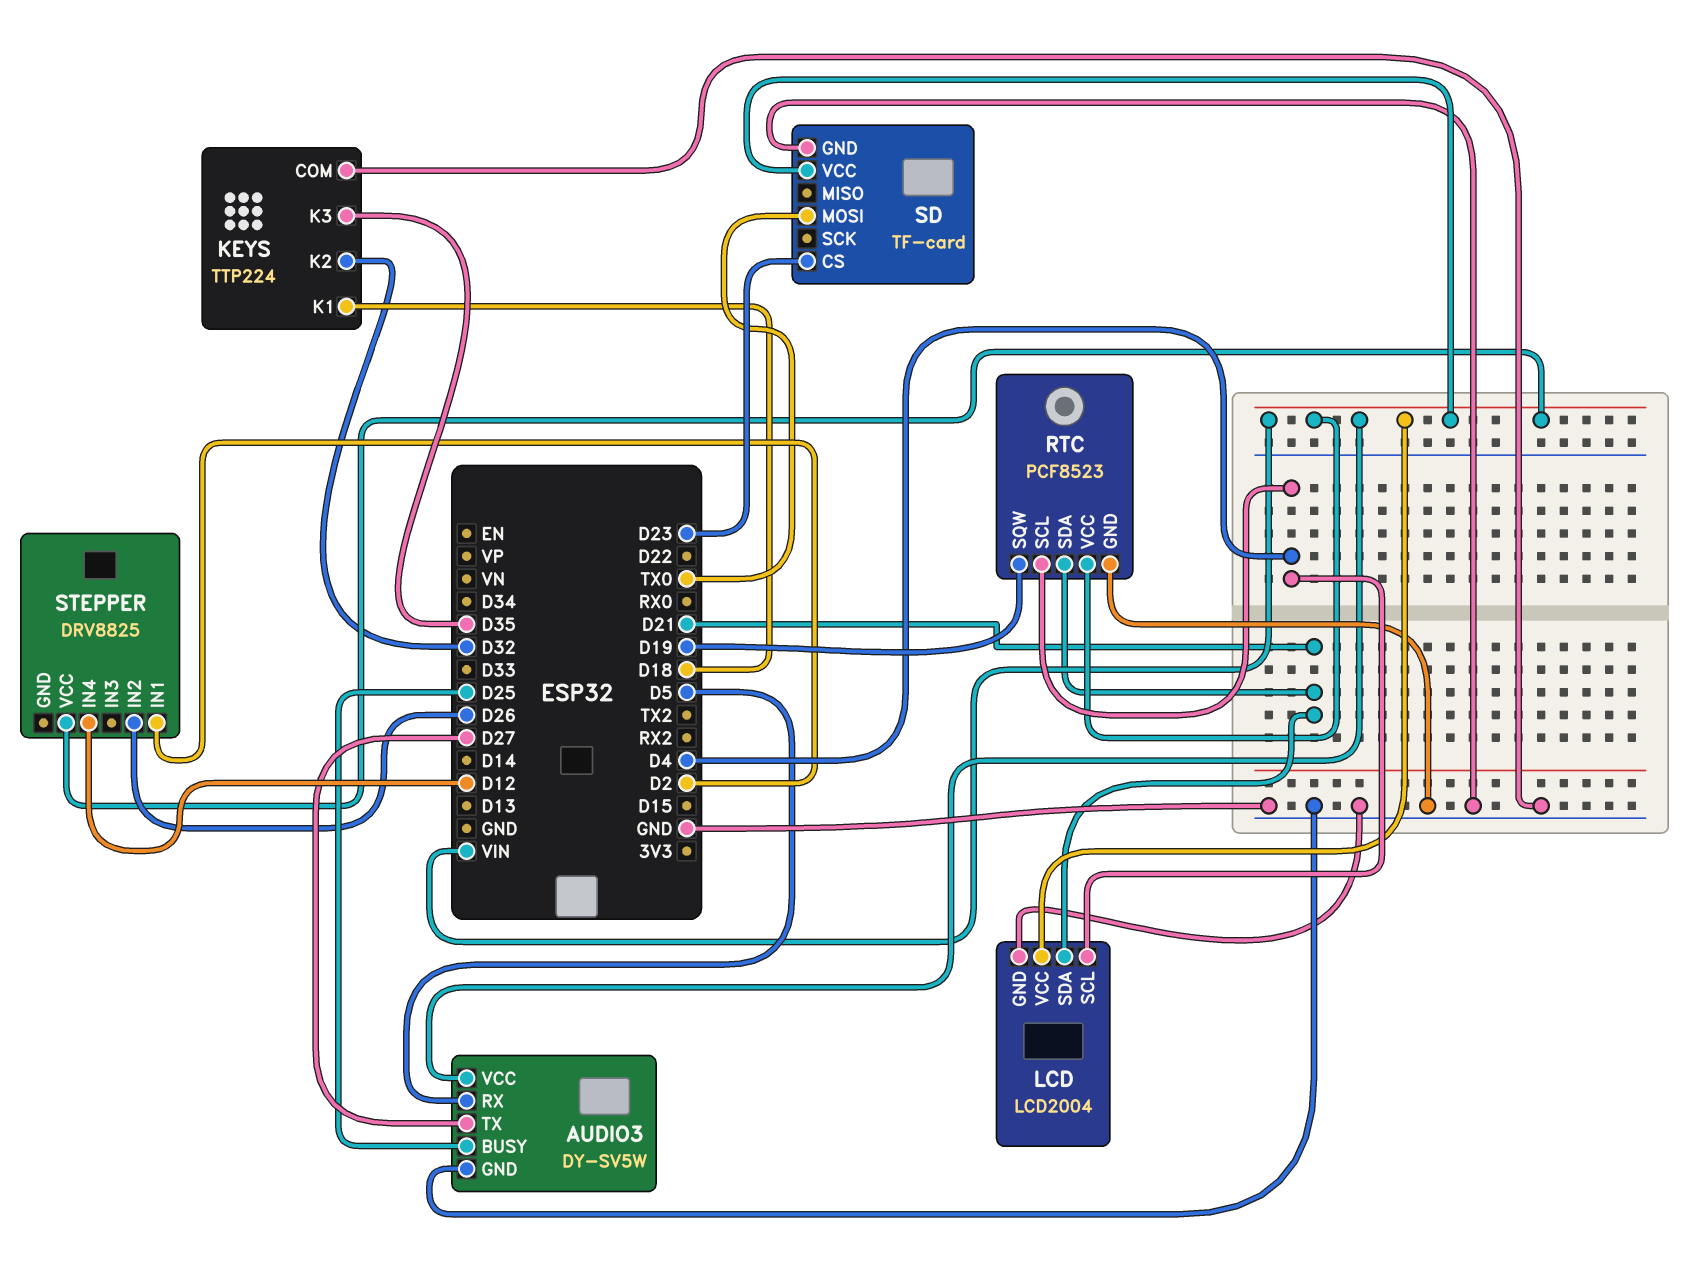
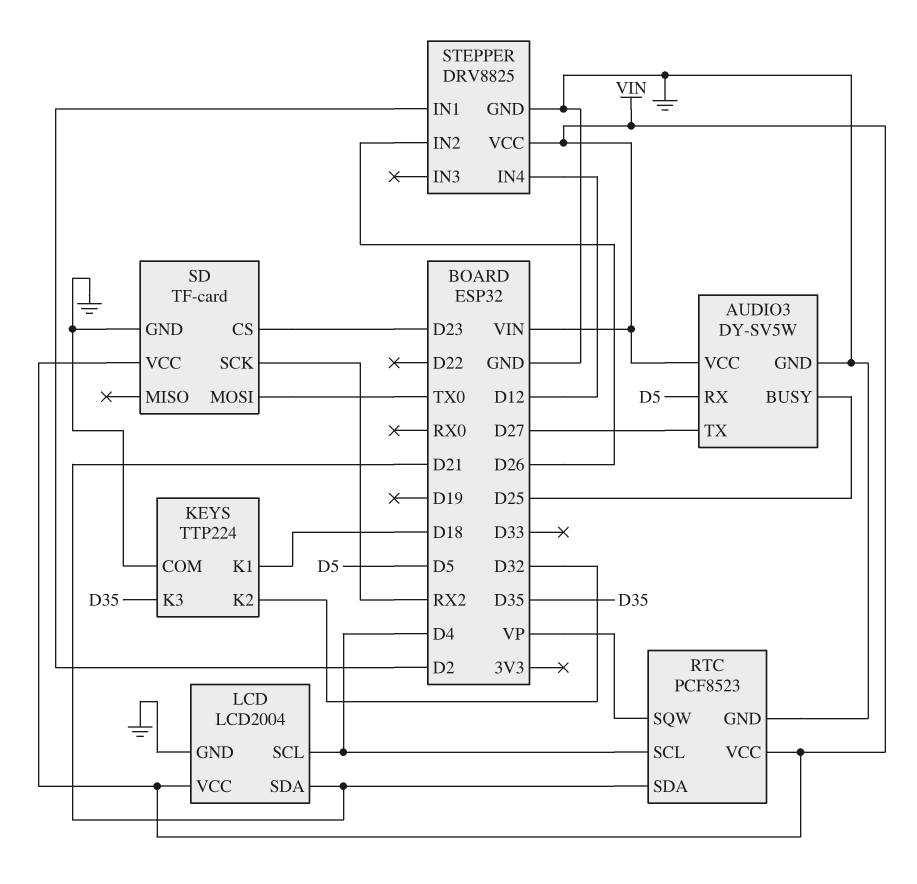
RTC pin SQW: D19 -> VP
SD pin SCK: none -> RX2
STEPPER pin GND: none -> GND

